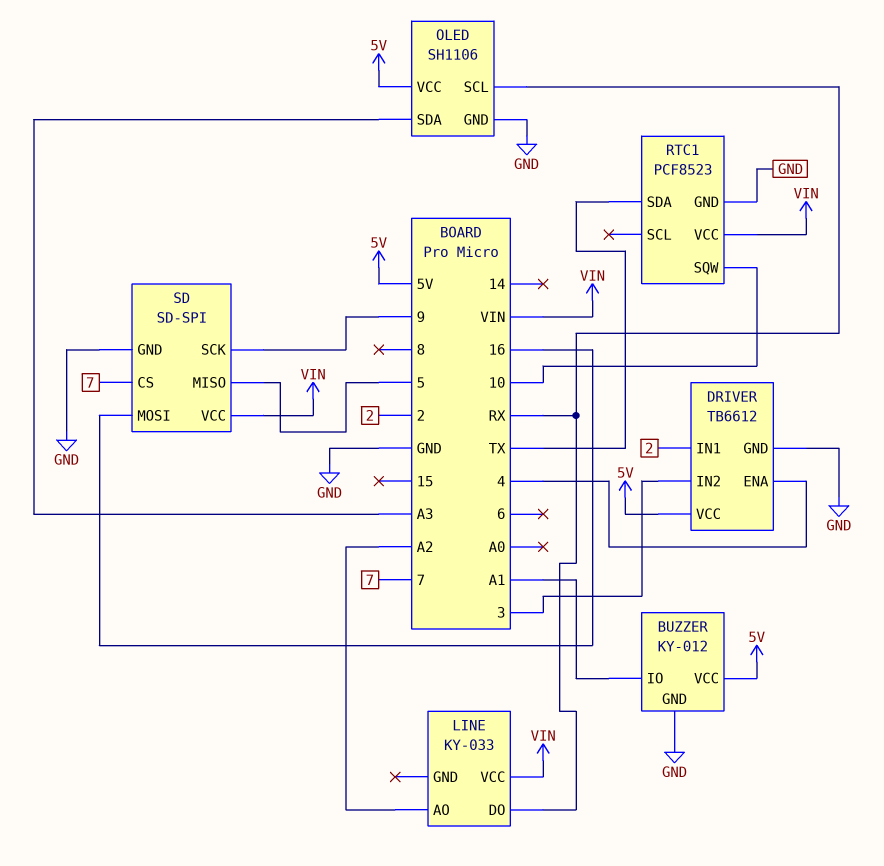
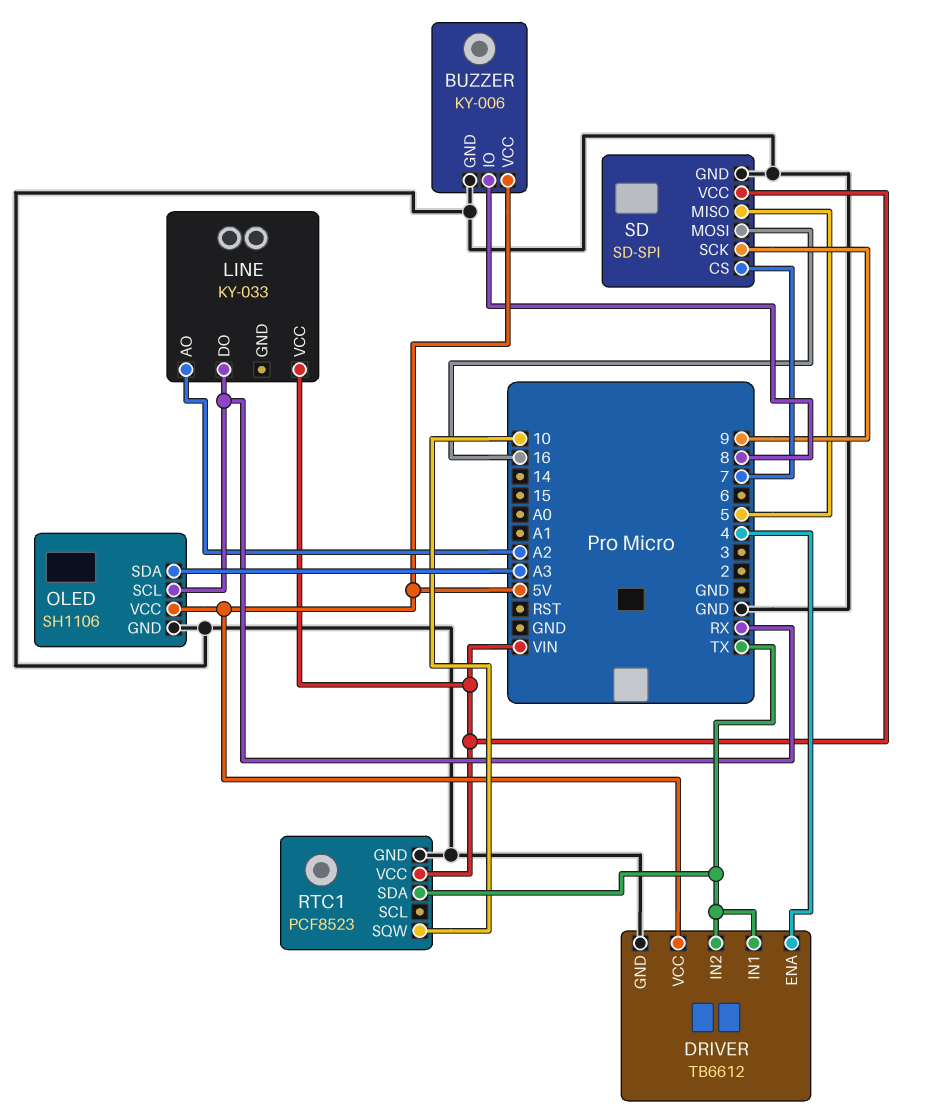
BUZZER: KY-012 -> KY-006
BUZZER pin IO: A1 -> 8
DRIVER pin IN1: 2 -> TX
DRIVER pin IN2: 3 -> TX

